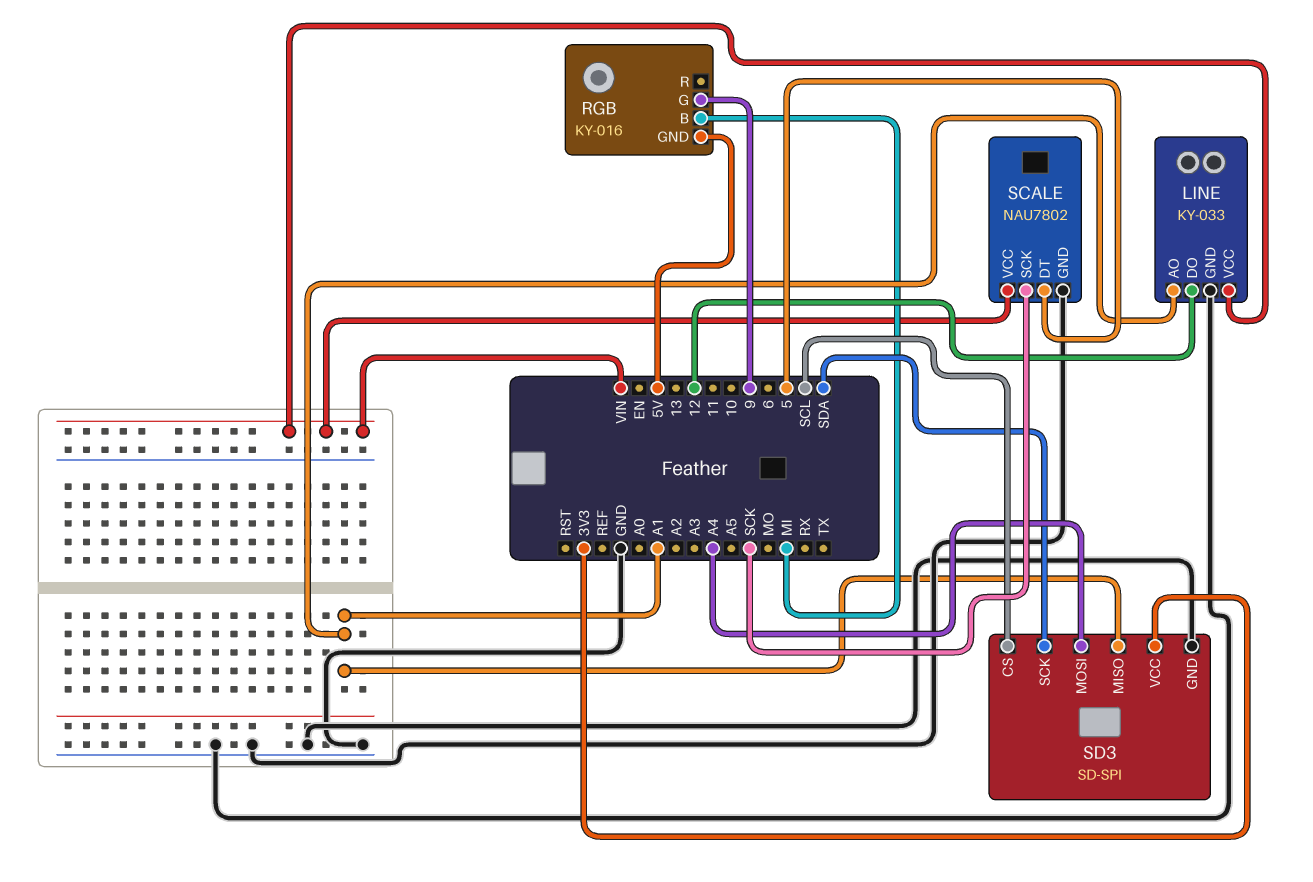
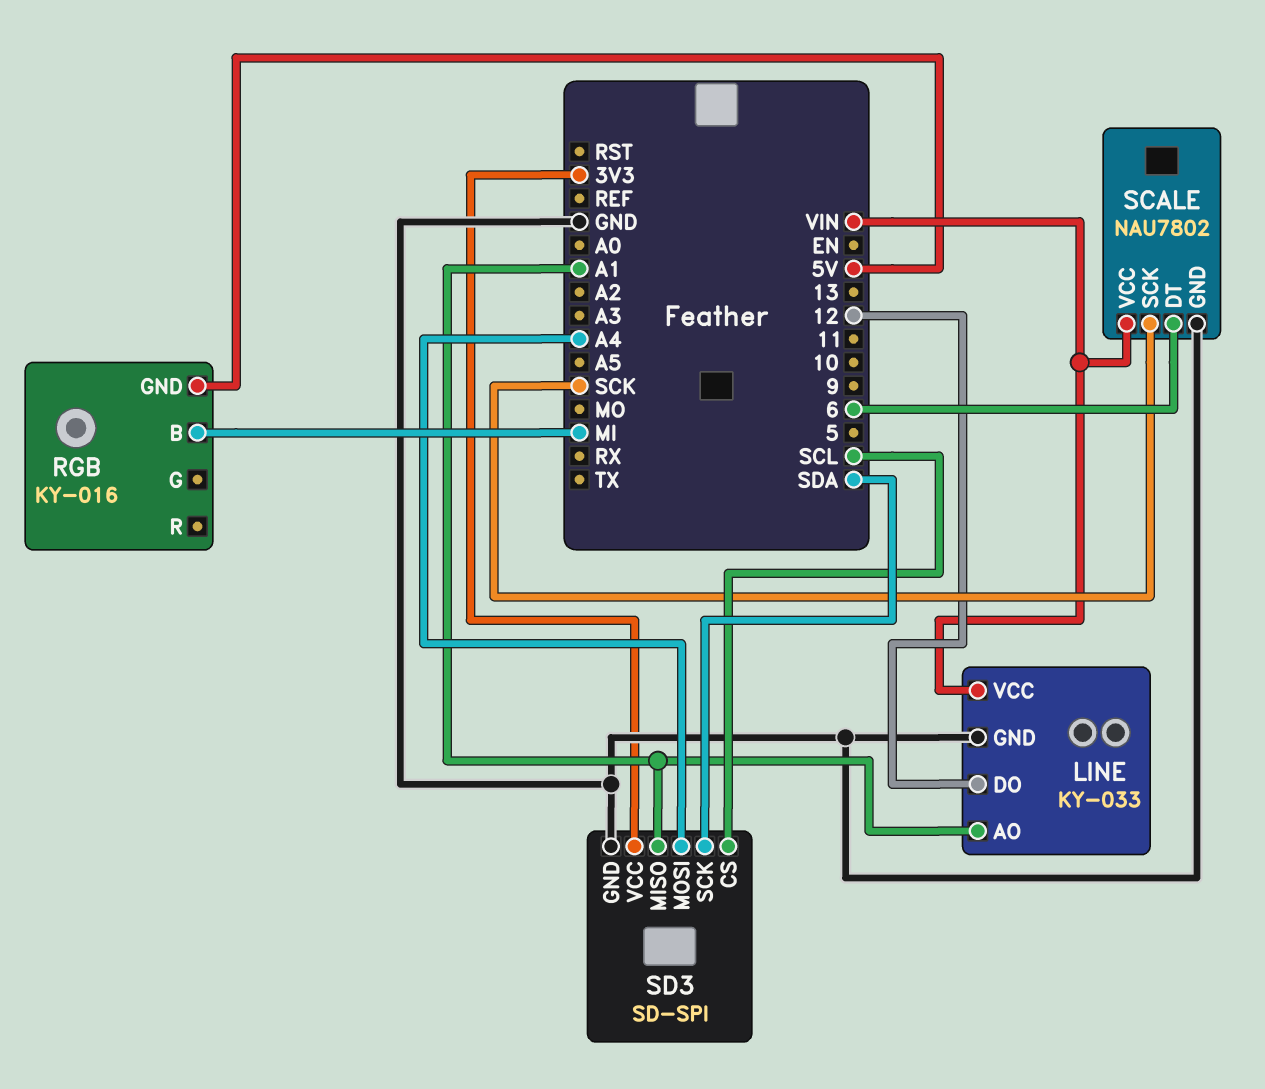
RGB pin G: 9 -> none
SCALE pin DT: 5 -> 6

